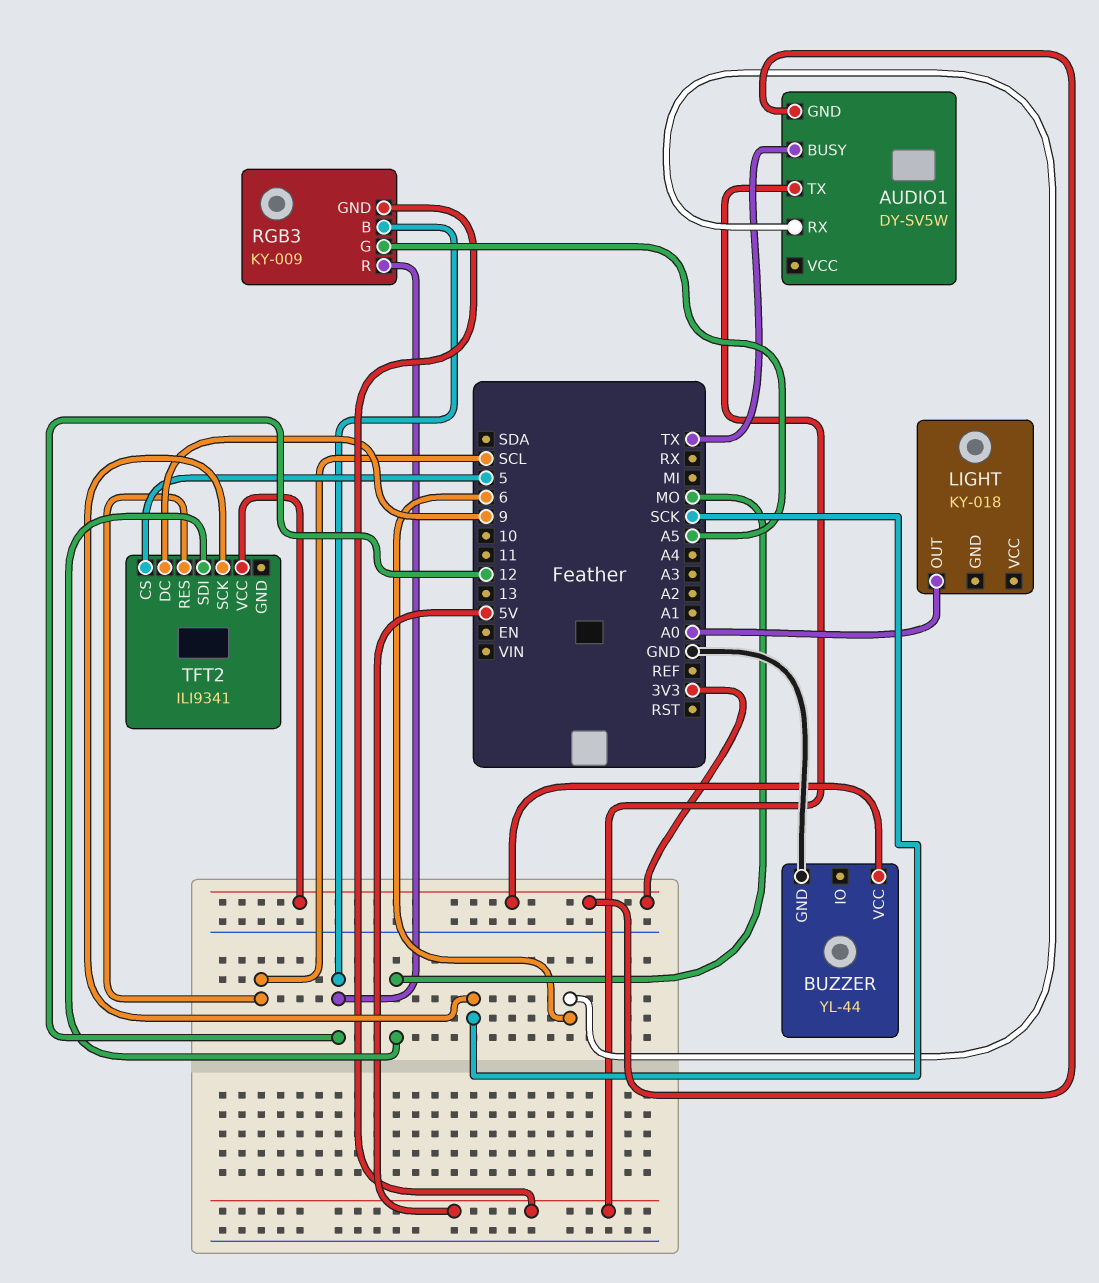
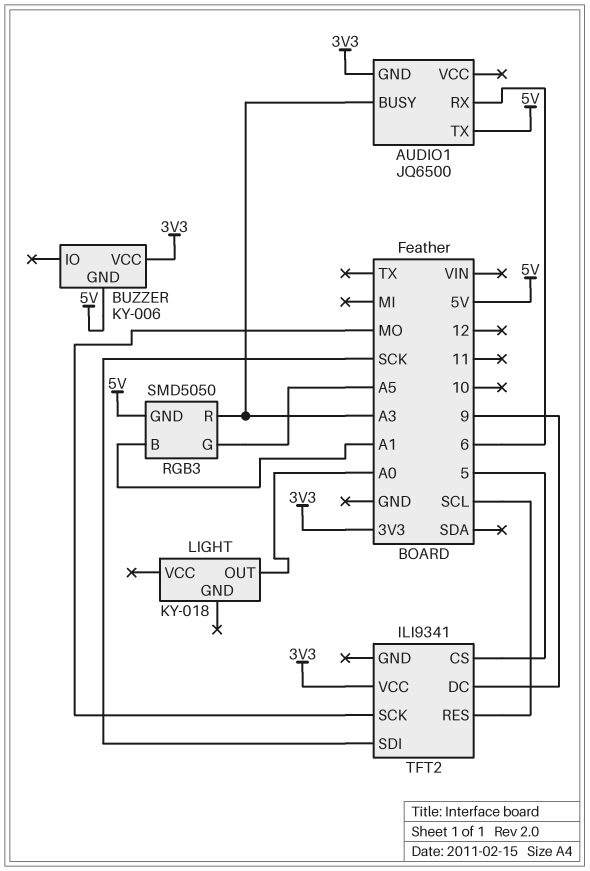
AUDIO1: DY-SV5W -> JQ6500
AUDIO1 pin BUSY: TX -> A3
BUZZER: YL-44 -> KY-006
BUZZER pin GND: GND -> 5V
RGB3: KY-009 -> SMD5050
RGB3 pin B: 12 -> A1
RGB3 pin R: 12 -> A3
TFT2 pin SCK: SCK -> MO
TFT2 pin SDI: MO -> SCK

